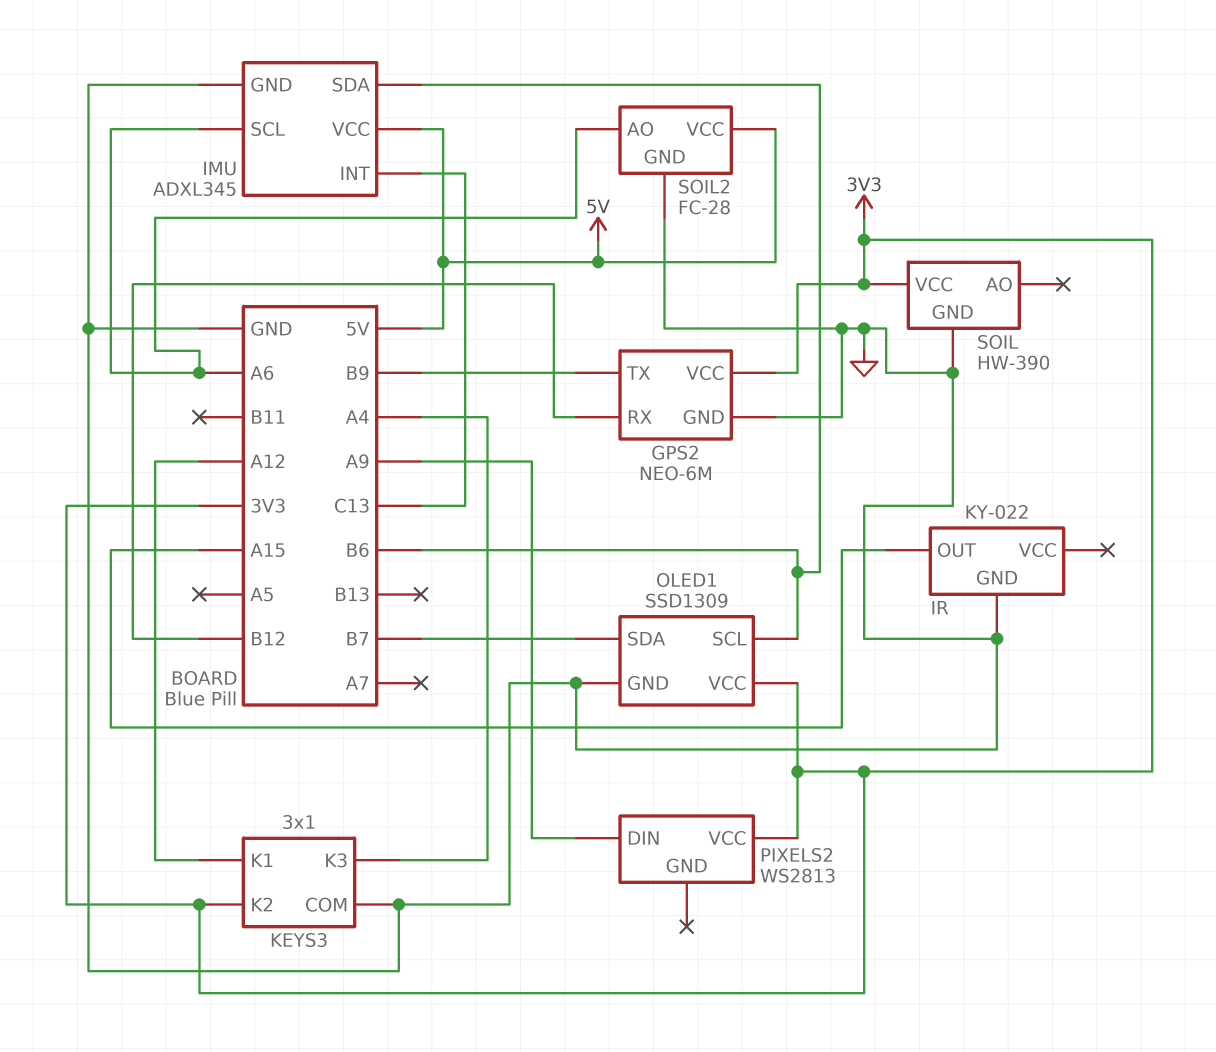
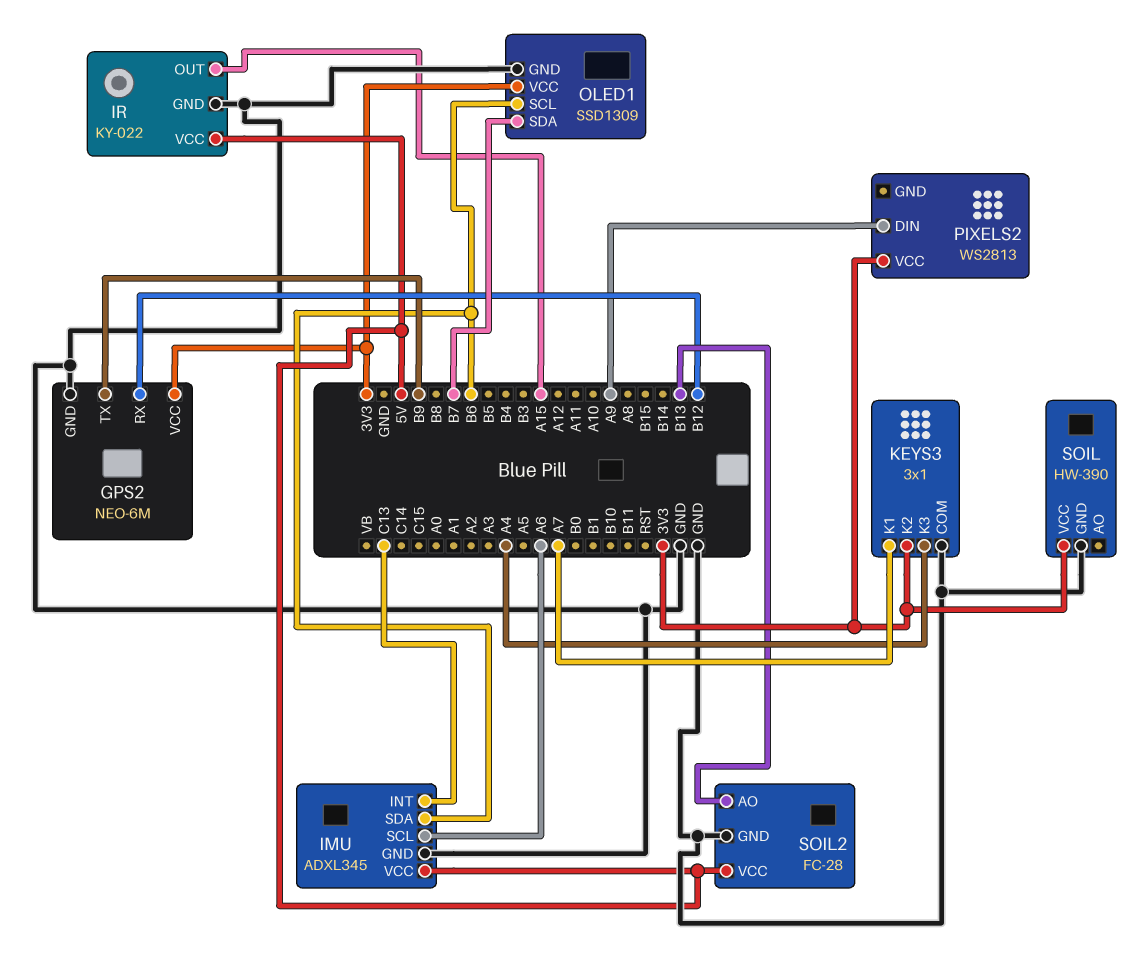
IR pin VCC: none -> 5V
KEYS3 pin K1: A12 -> A7
SOIL2 pin AO: A6 -> B13

